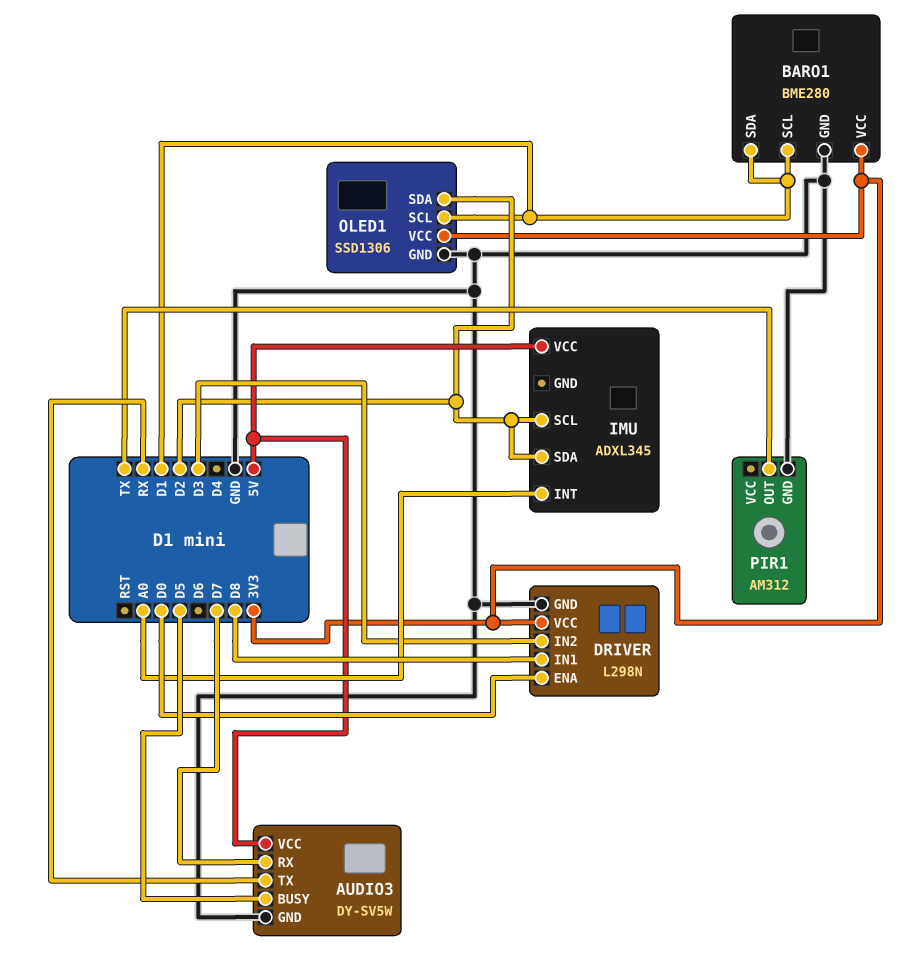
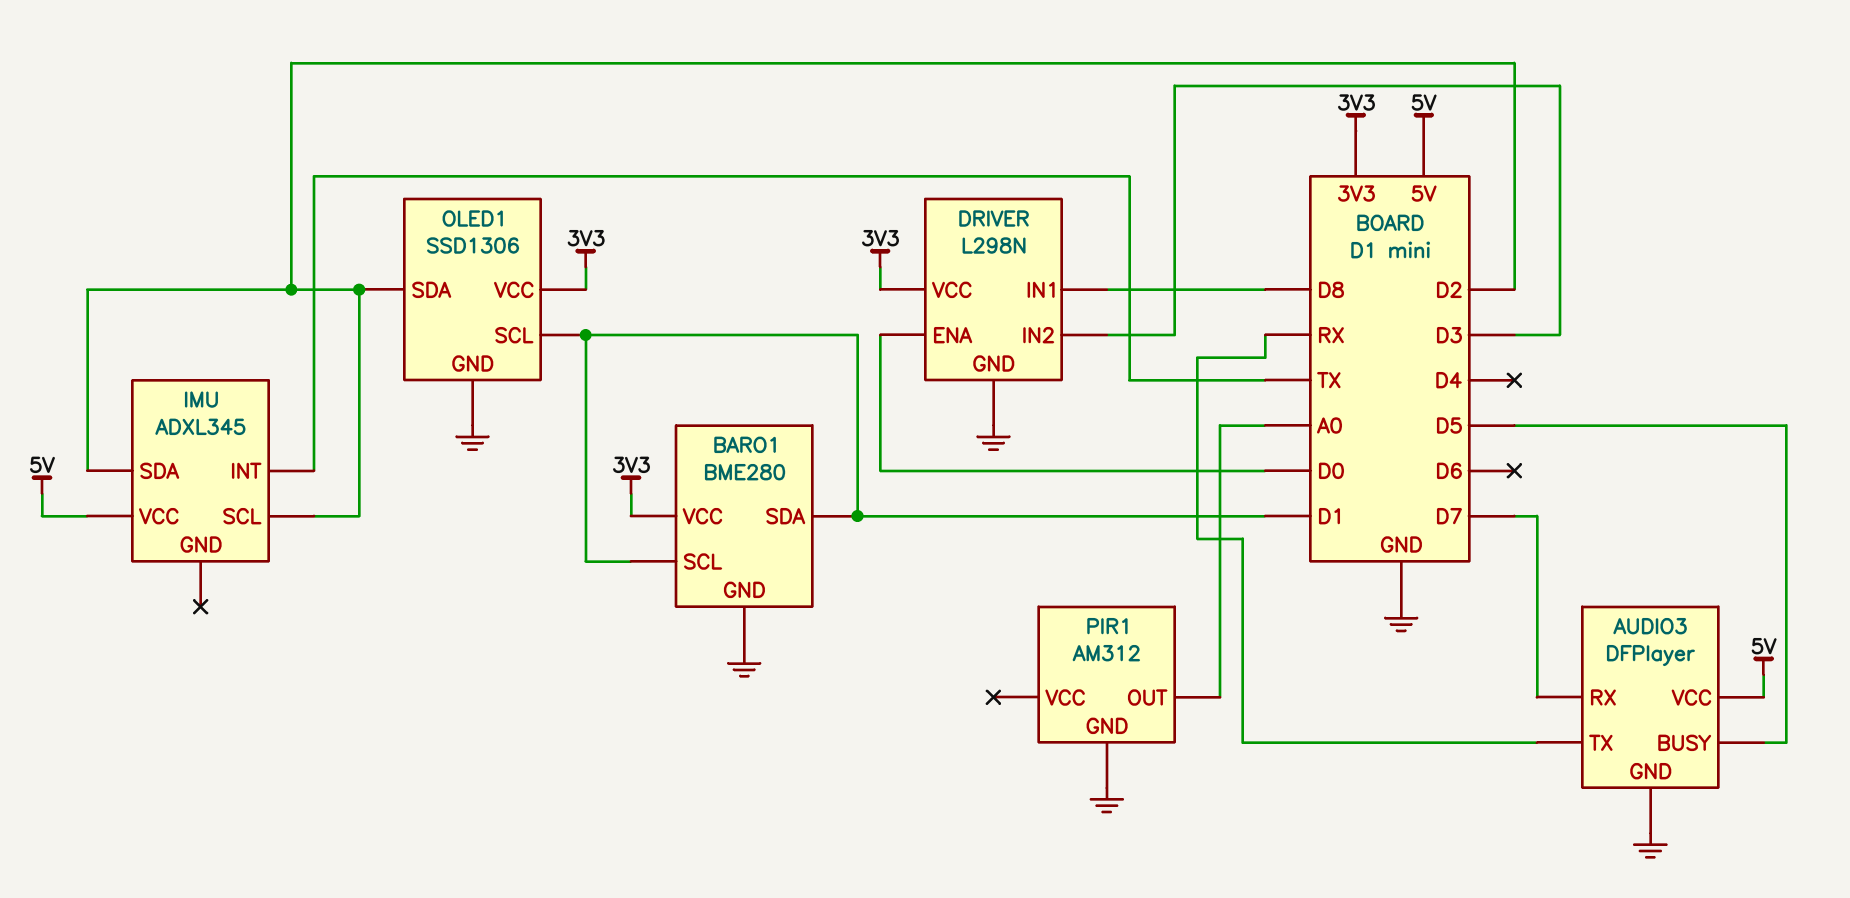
AUDIO3: DY-SV5W -> DFPlayer
IMU pin INT: A0 -> TX
PIR1 pin OUT: TX -> A0

